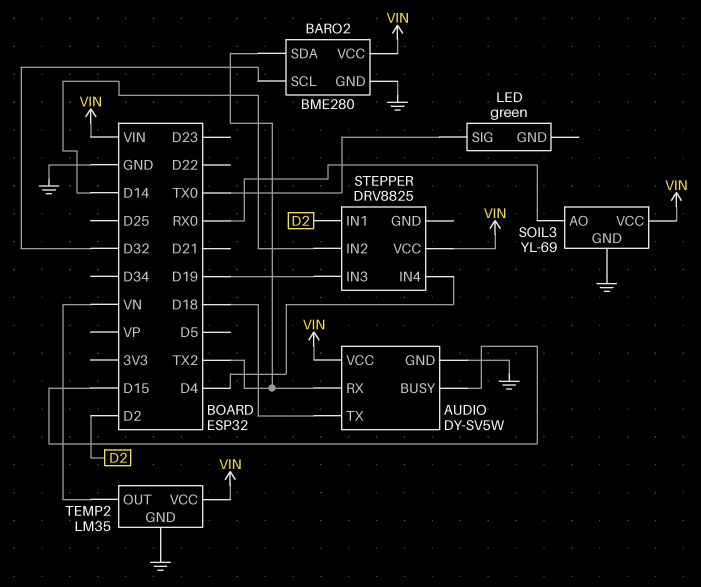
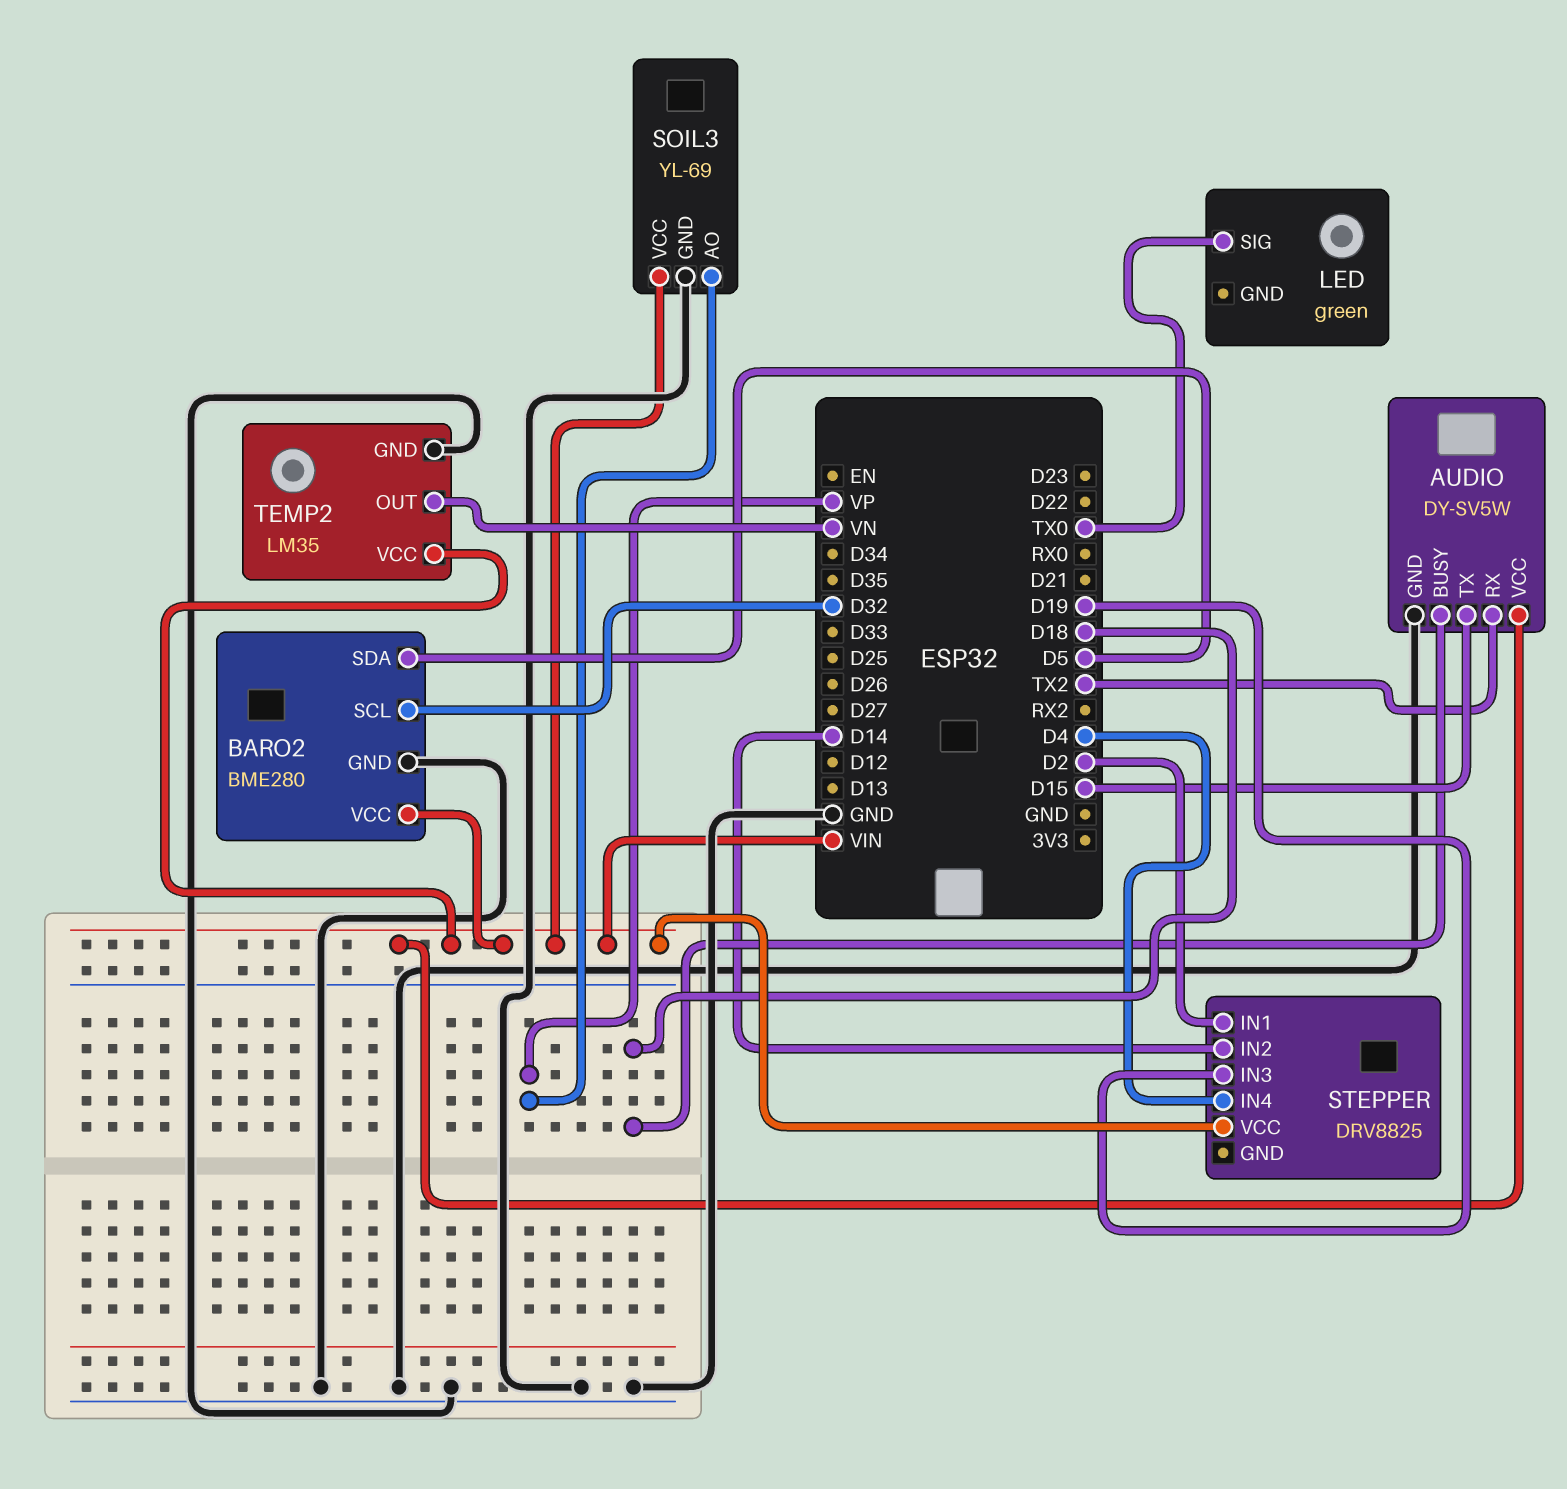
AUDIO pin BUSY: D15 -> D18
AUDIO pin TX: D18 -> D15
BARO2 pin SDA: TX2 -> D5
SOIL3 pin AO: RX0 -> VP

